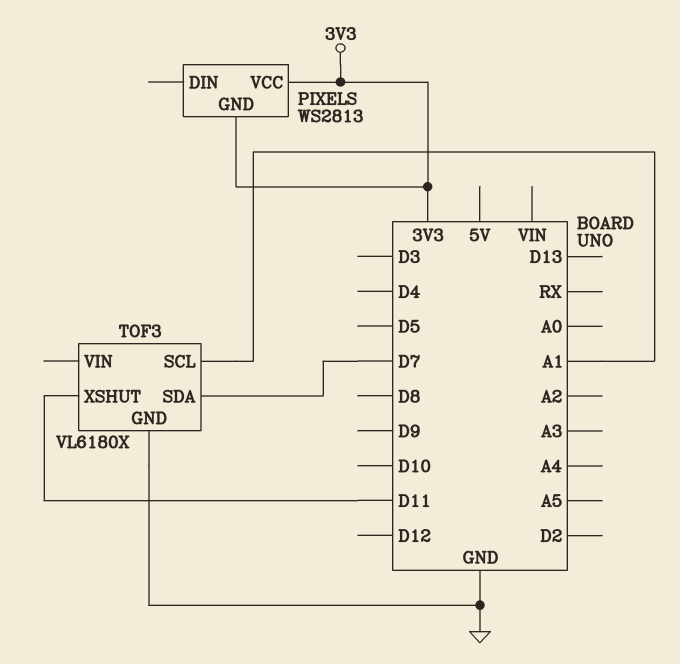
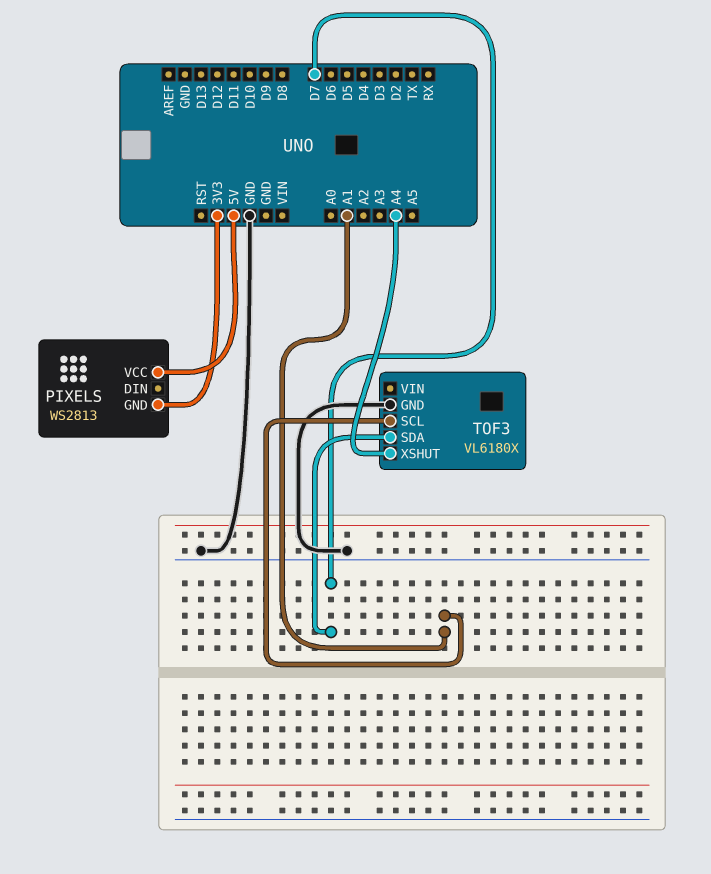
PIXELS pin VCC: 3V3 -> 5V
TOF3 pin XSHUT: D11 -> A4

